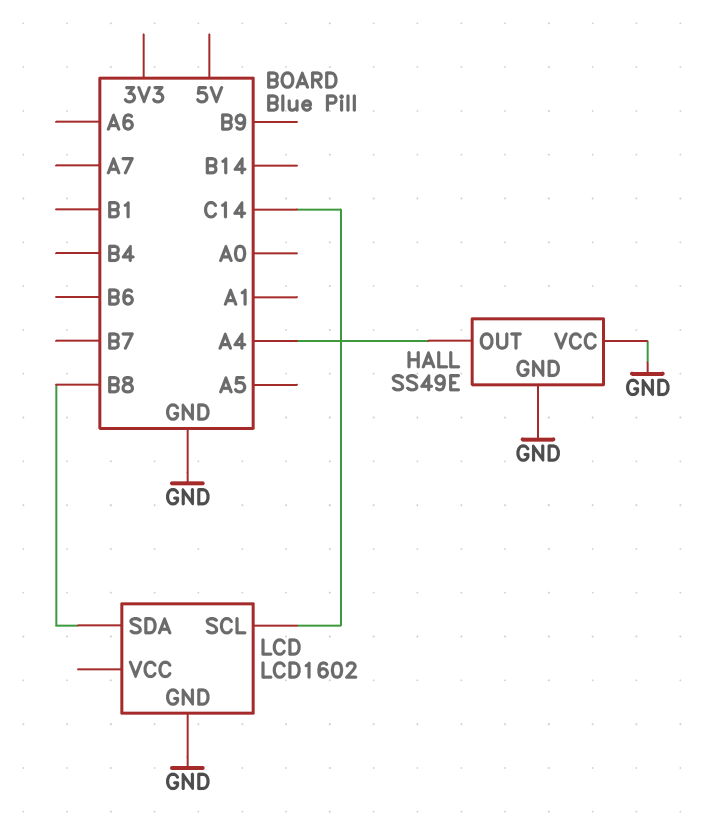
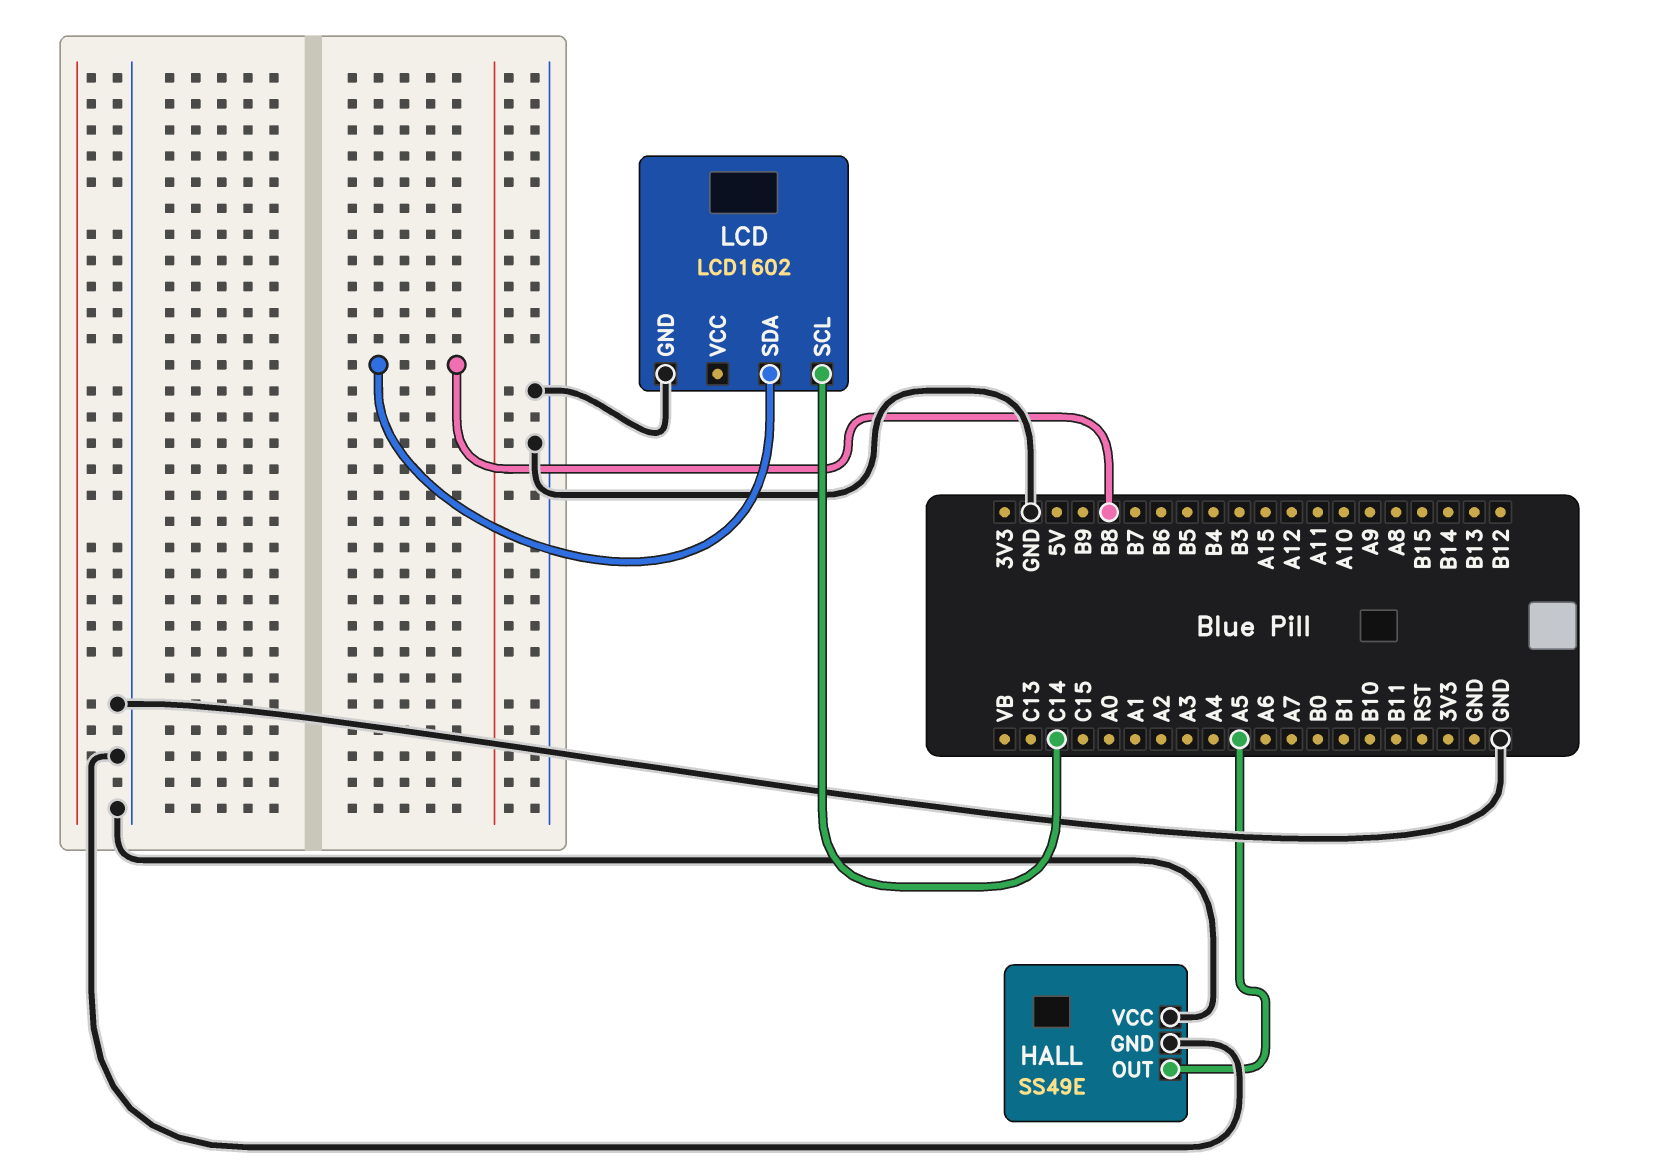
HALL pin OUT: A4 -> A5

